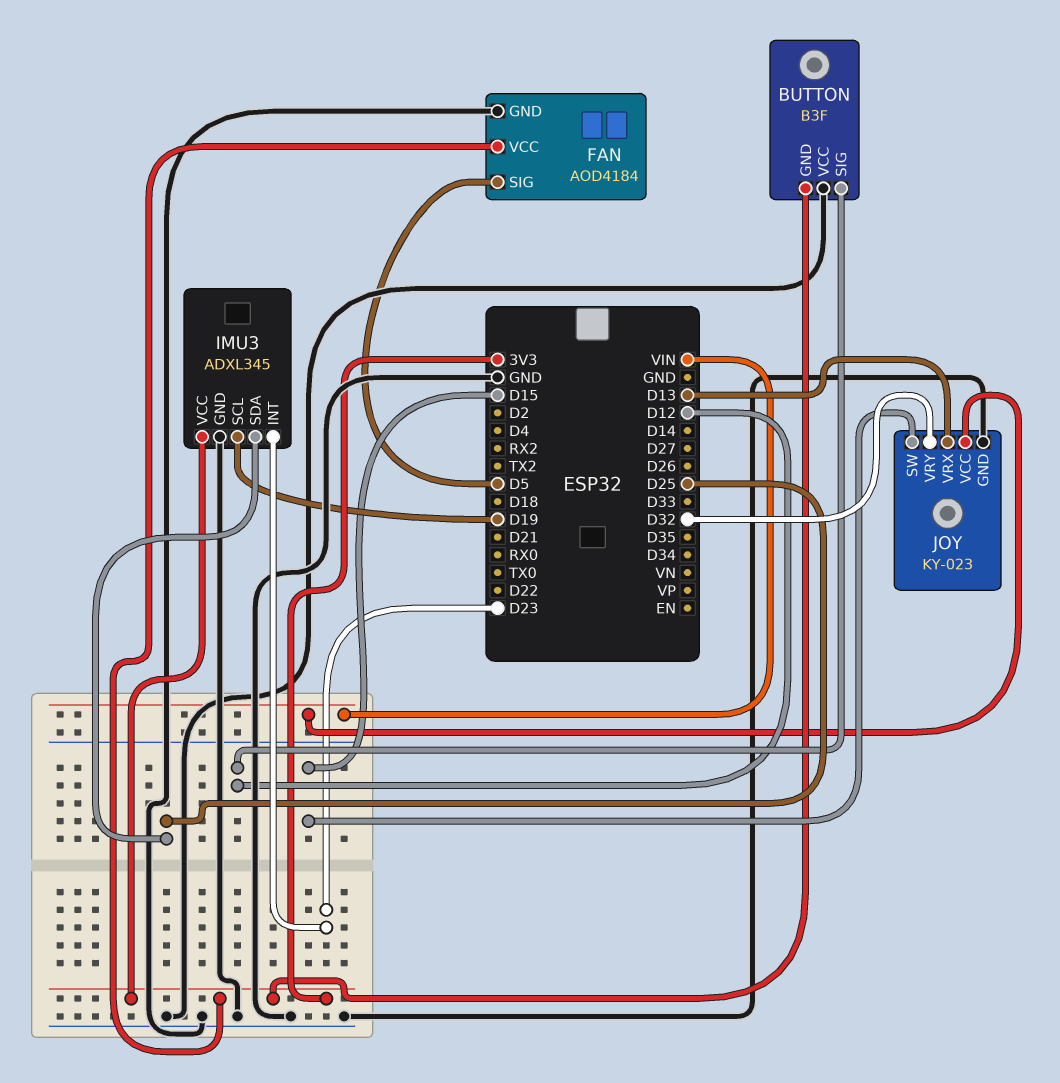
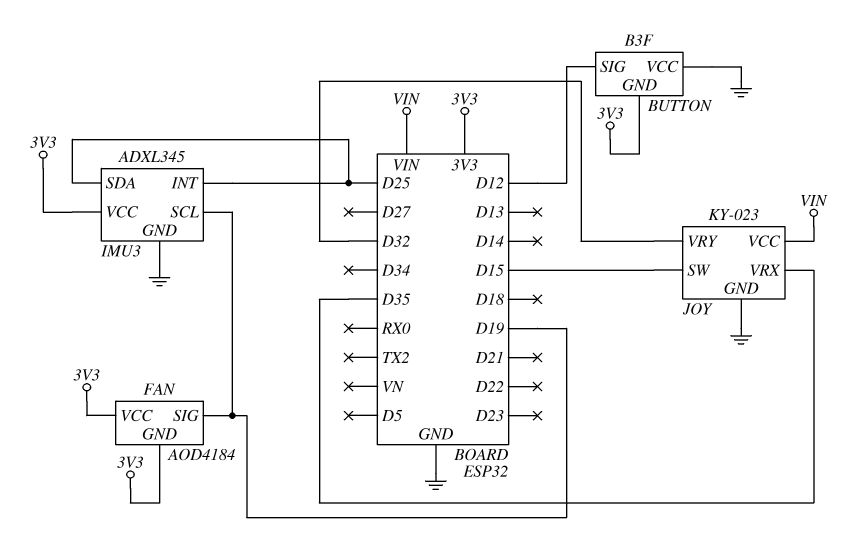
FAN pin GND: GND -> 3V3
FAN pin SIG: D5 -> D19
IMU3 pin INT: D23 -> D25
JOY pin VRX: D13 -> D35

